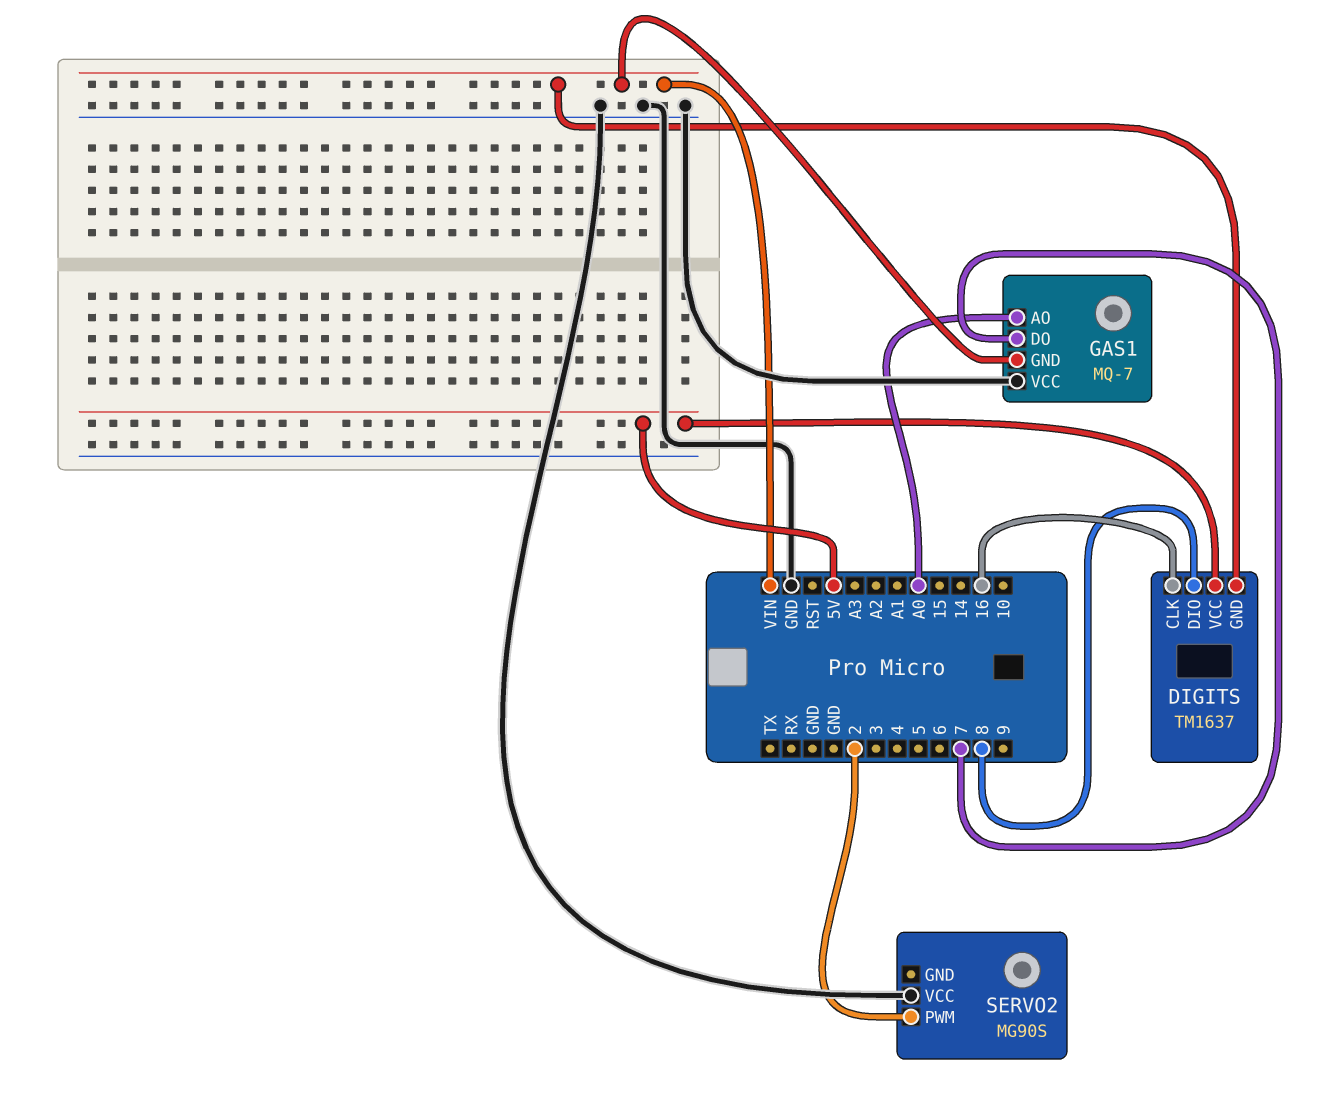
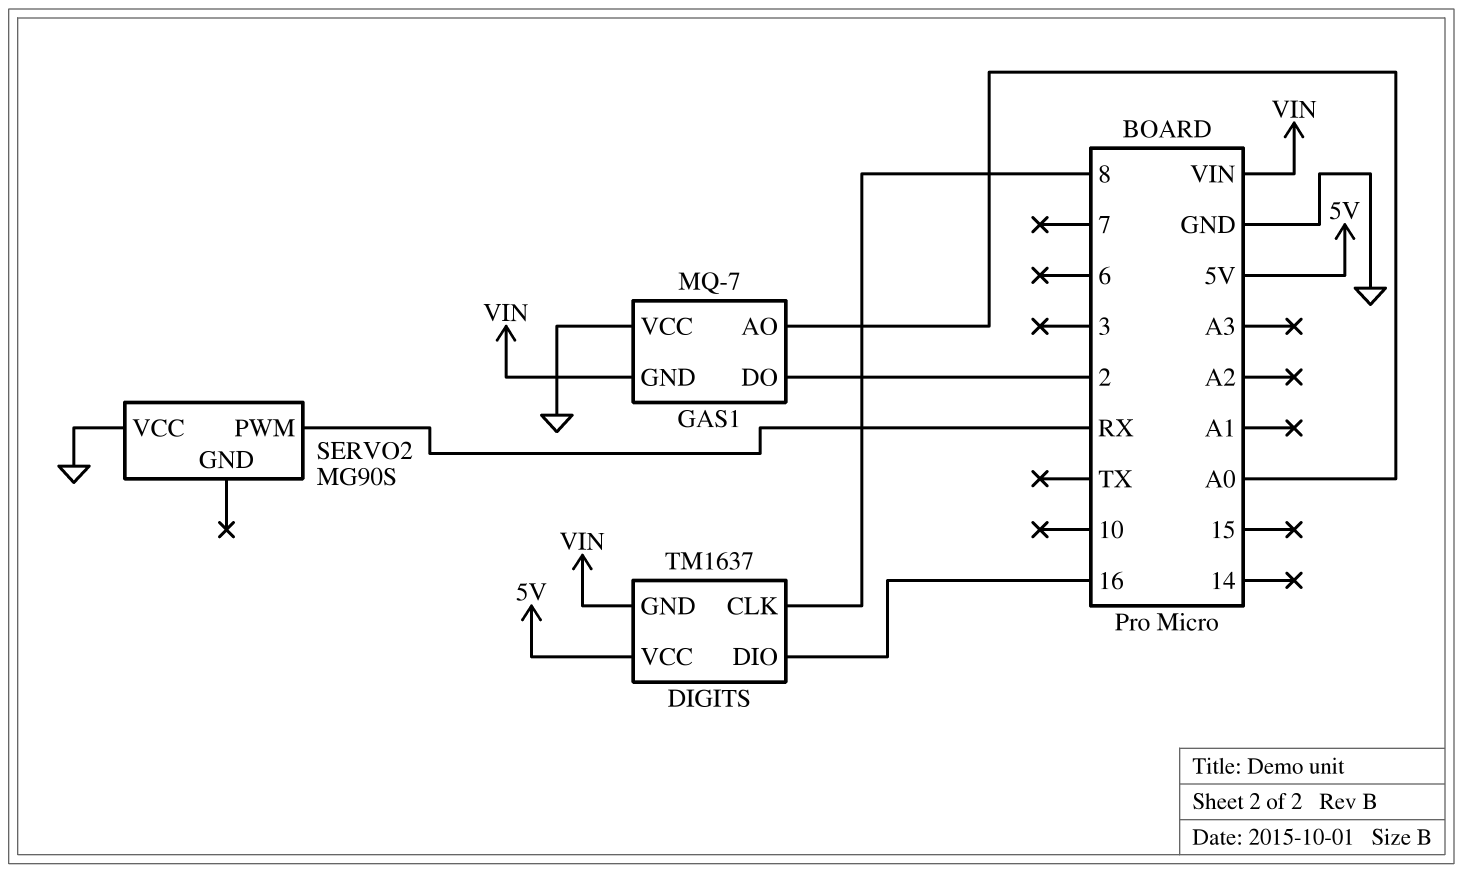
DIGITS pin CLK: 16 -> 8
DIGITS pin DIO: 8 -> 16
GAS1 pin DO: 7 -> 2
SERVO2 pin PWM: 2 -> RX

